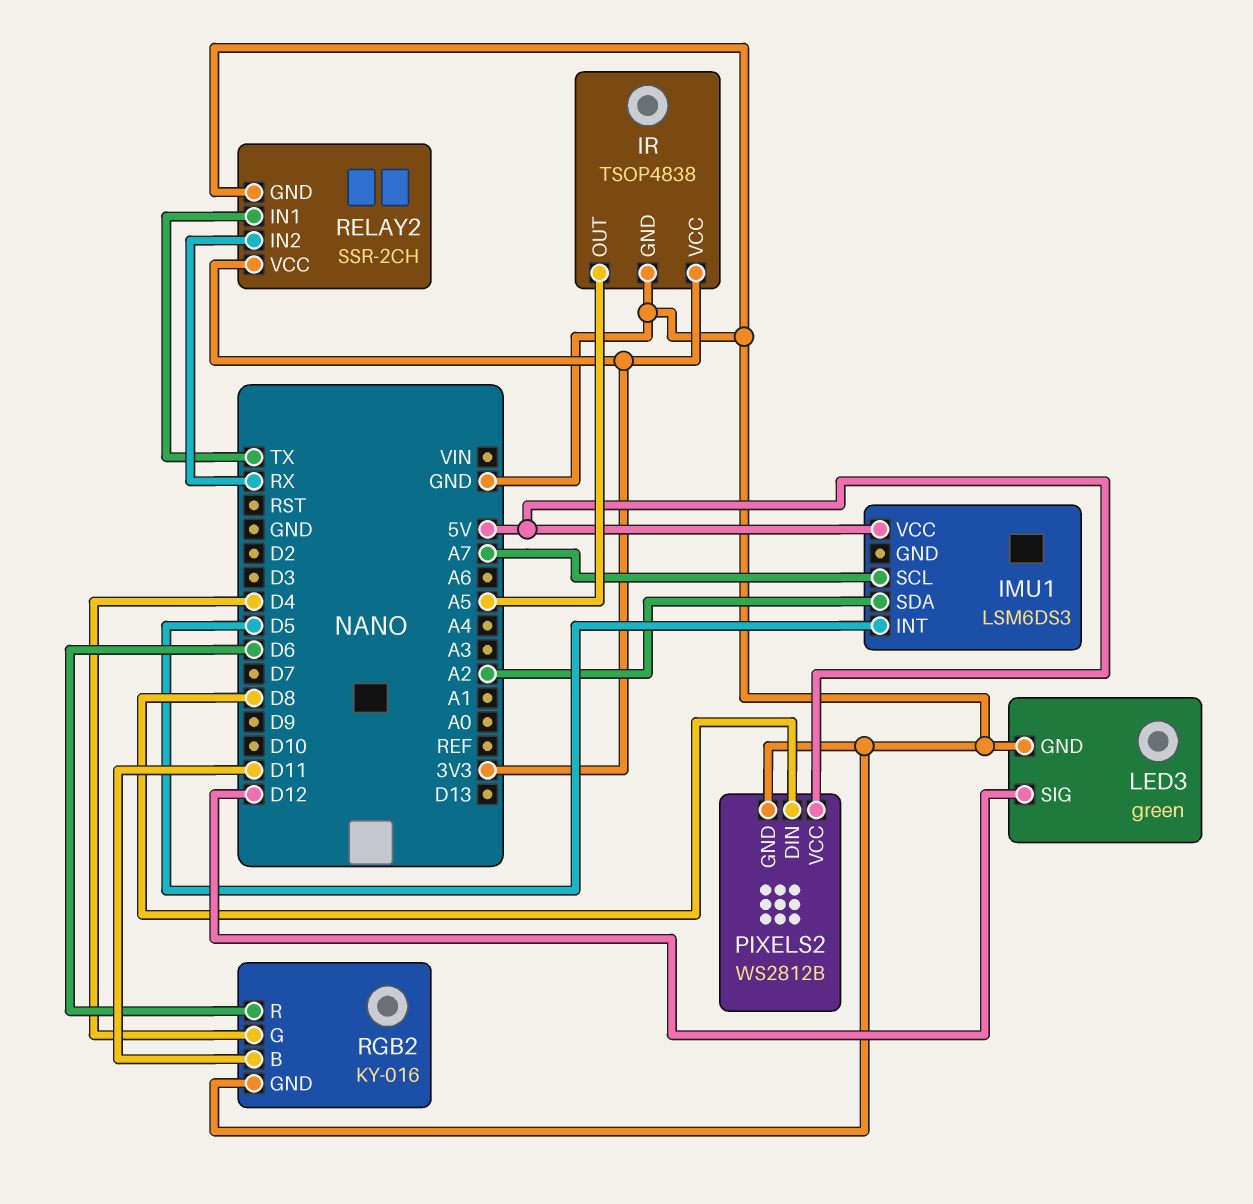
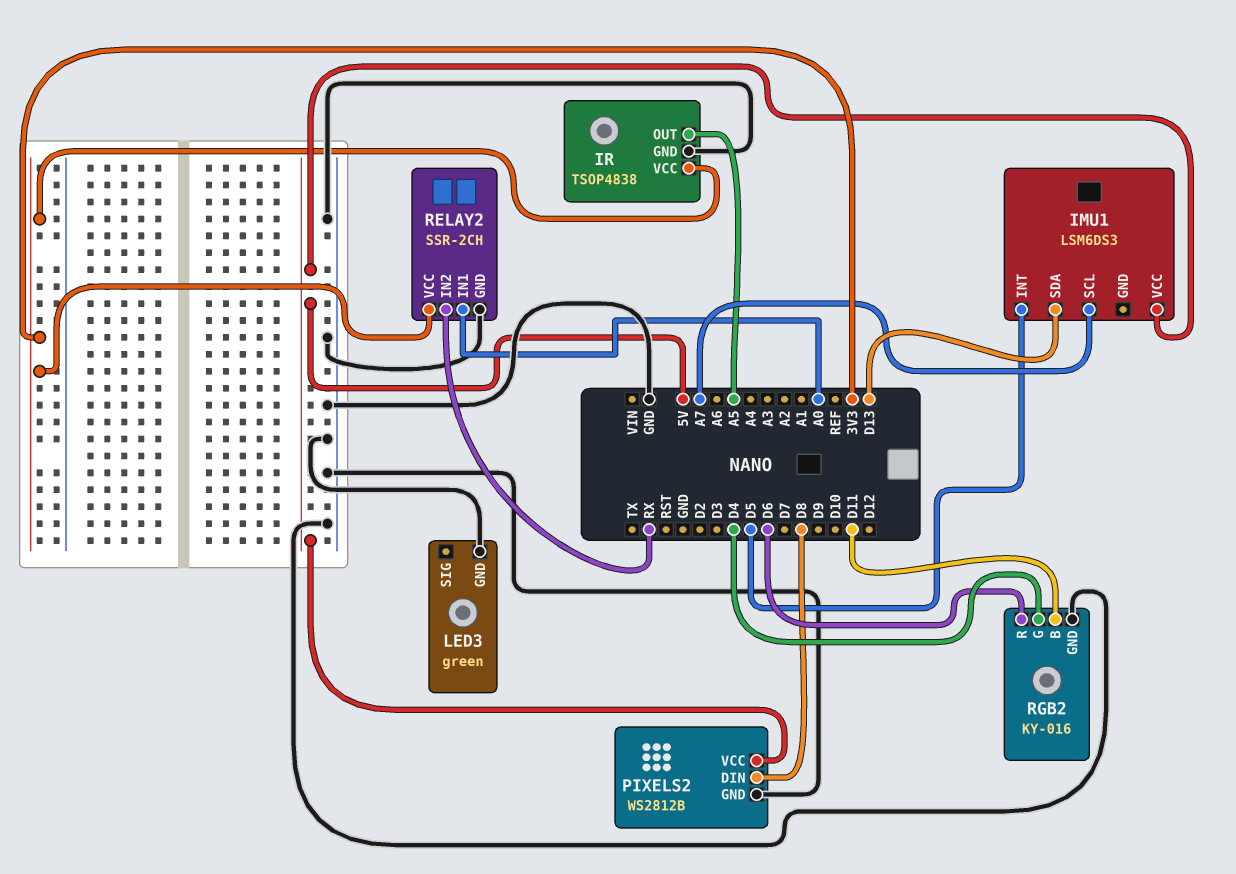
IMU1 pin SDA: A2 -> D13
LED3 pin SIG: D12 -> none
RELAY2 pin IN1: TX -> A0

